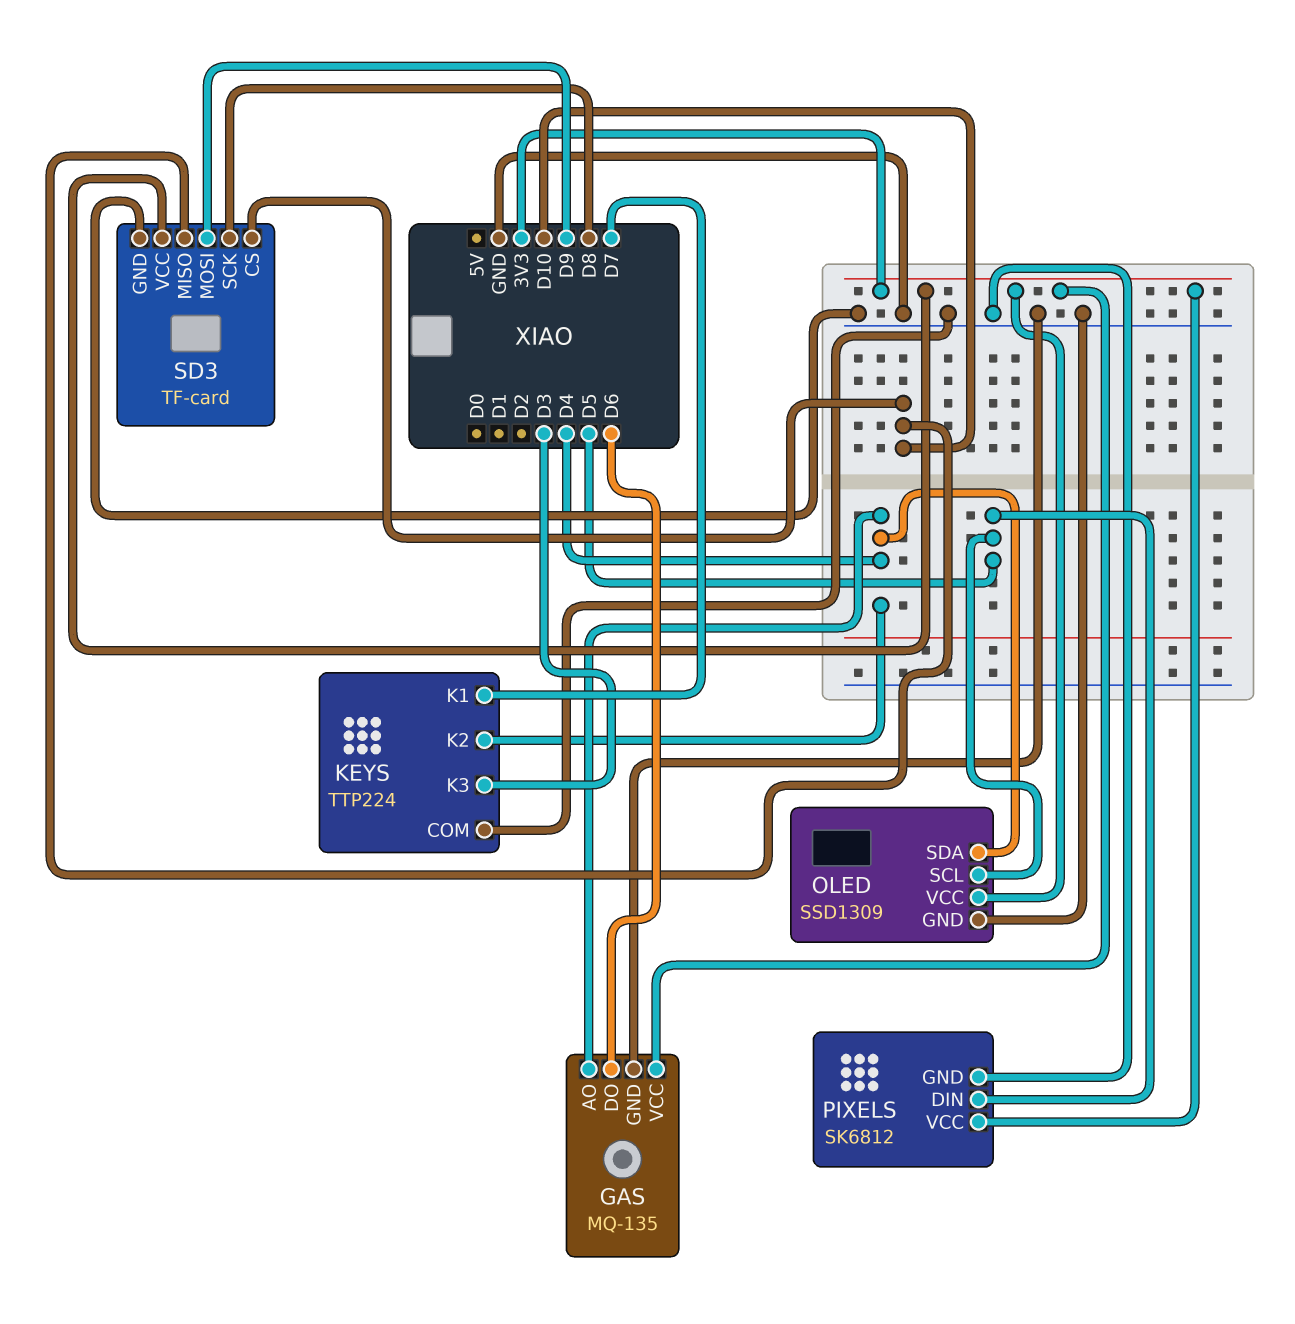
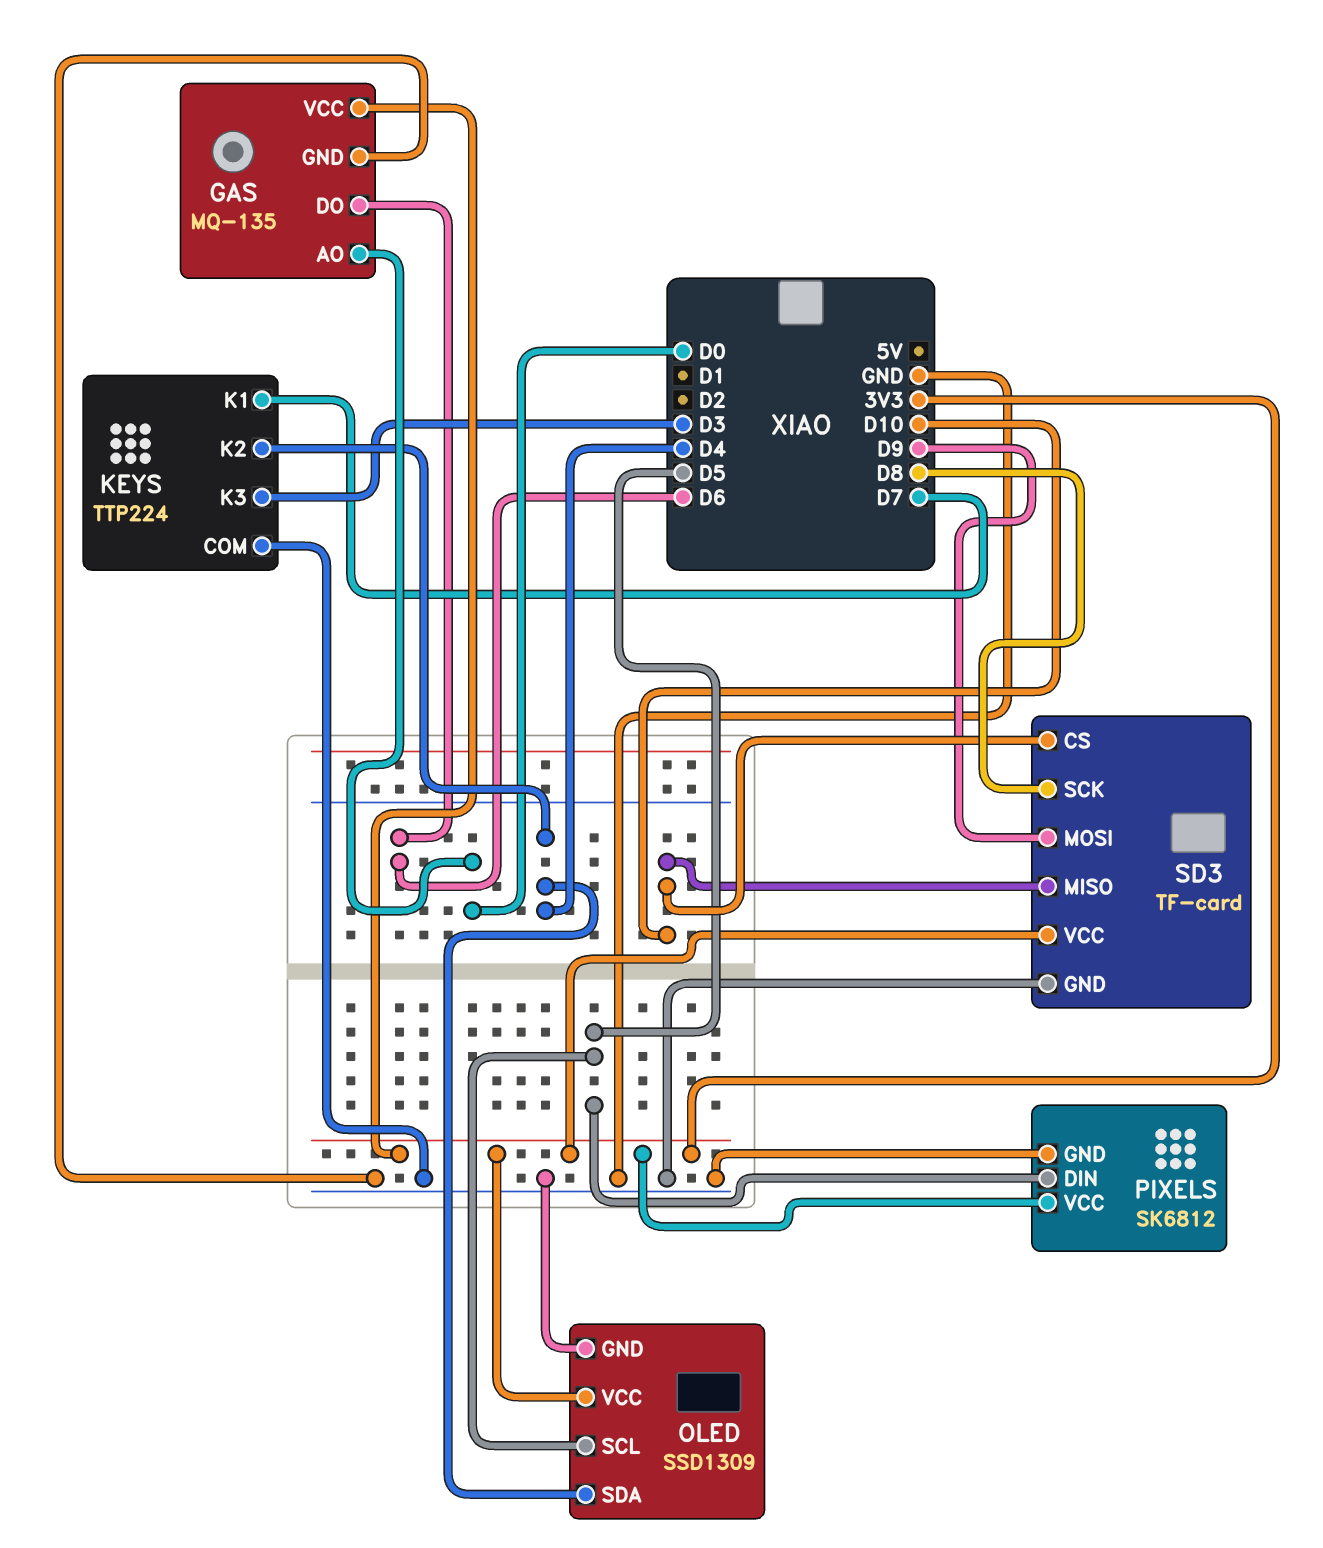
GAS pin AO: D4 -> D0

